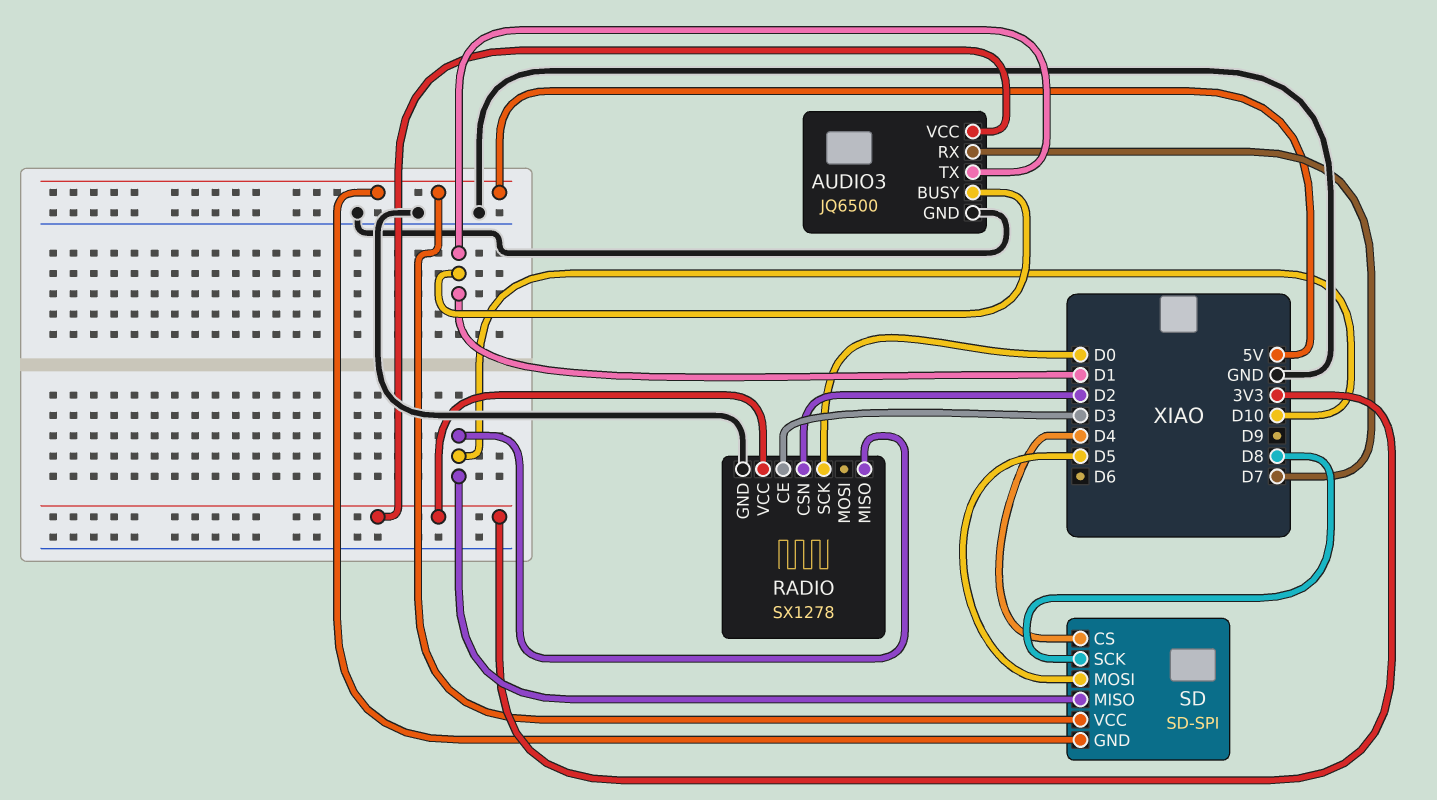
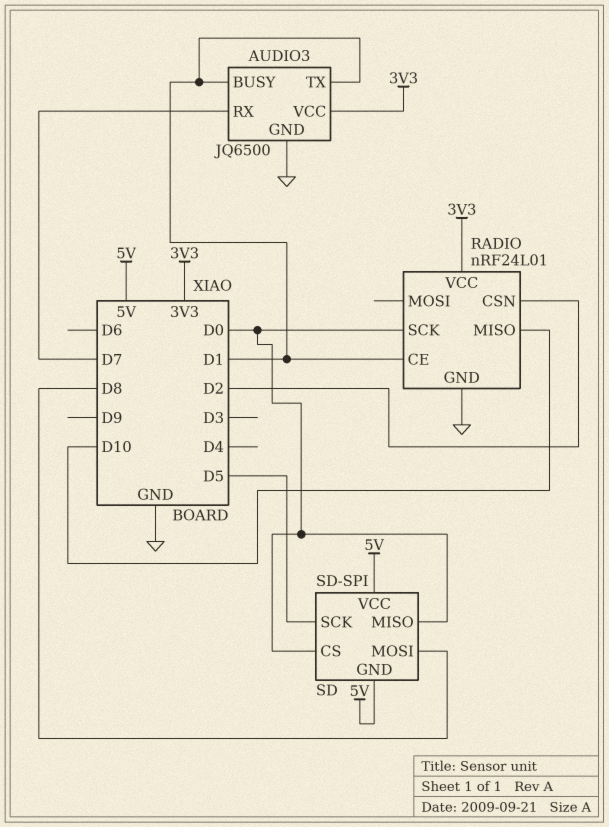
RADIO: SX1278 -> nRF24L01
RADIO pin CE: D3 -> D1
SD pin CS: D4 -> D0
SD pin MISO: D10 -> D0
SD pin MOSI: D5 -> D8
SD pin SCK: D8 -> D5

